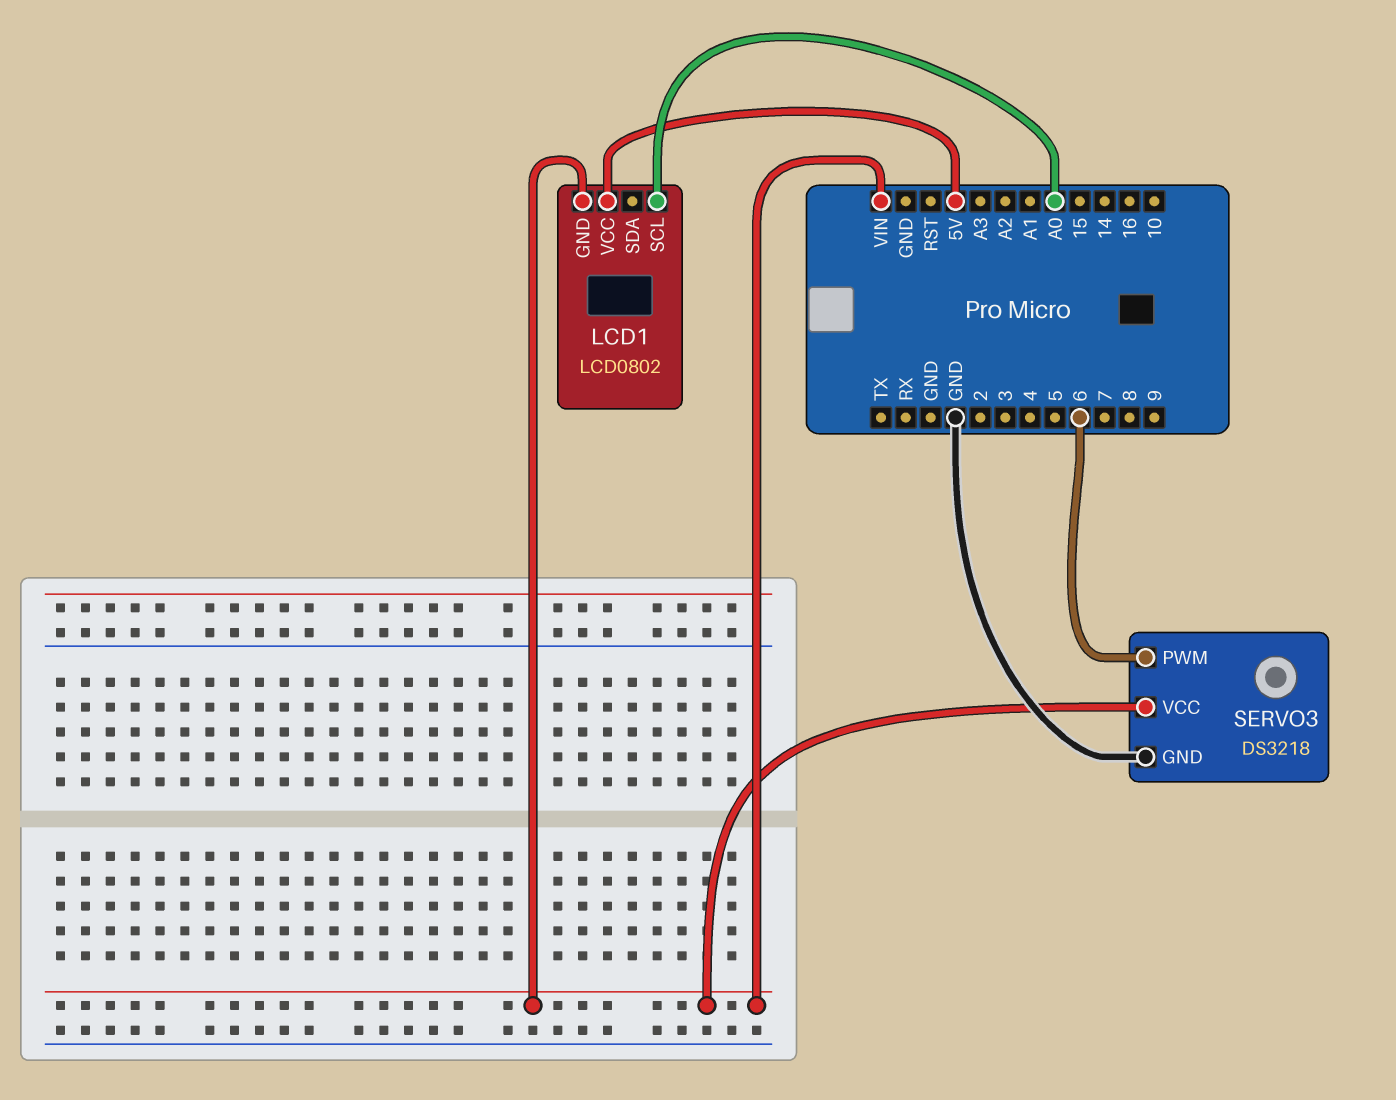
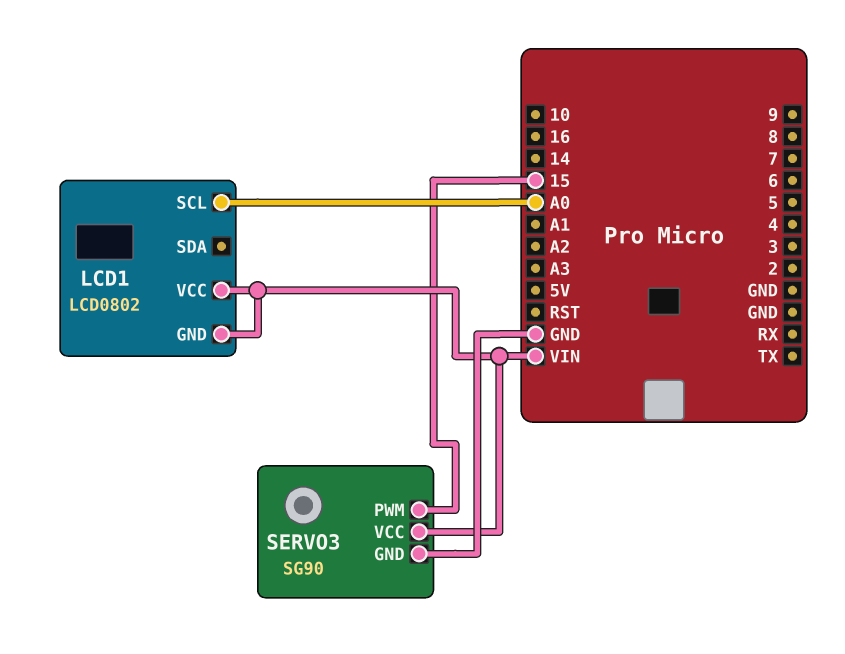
LCD1 pin VCC: 5V -> VIN
SERVO3: DS3218 -> SG90
SERVO3 pin PWM: 6 -> 15

